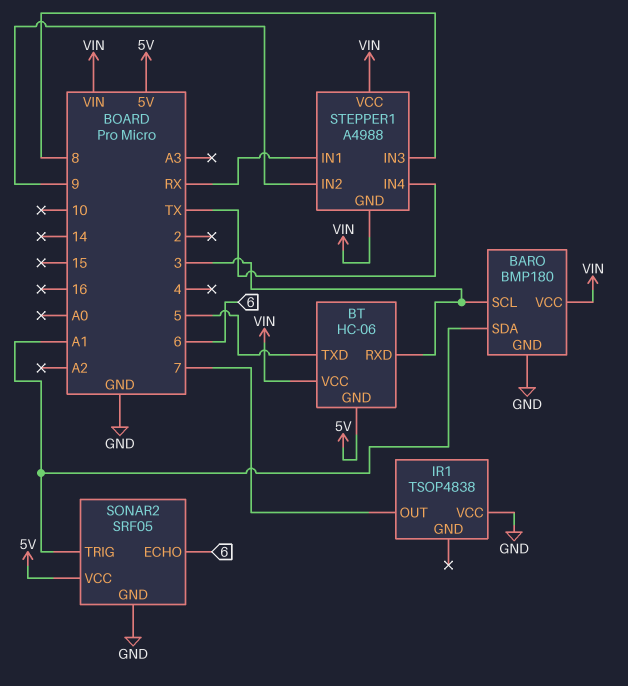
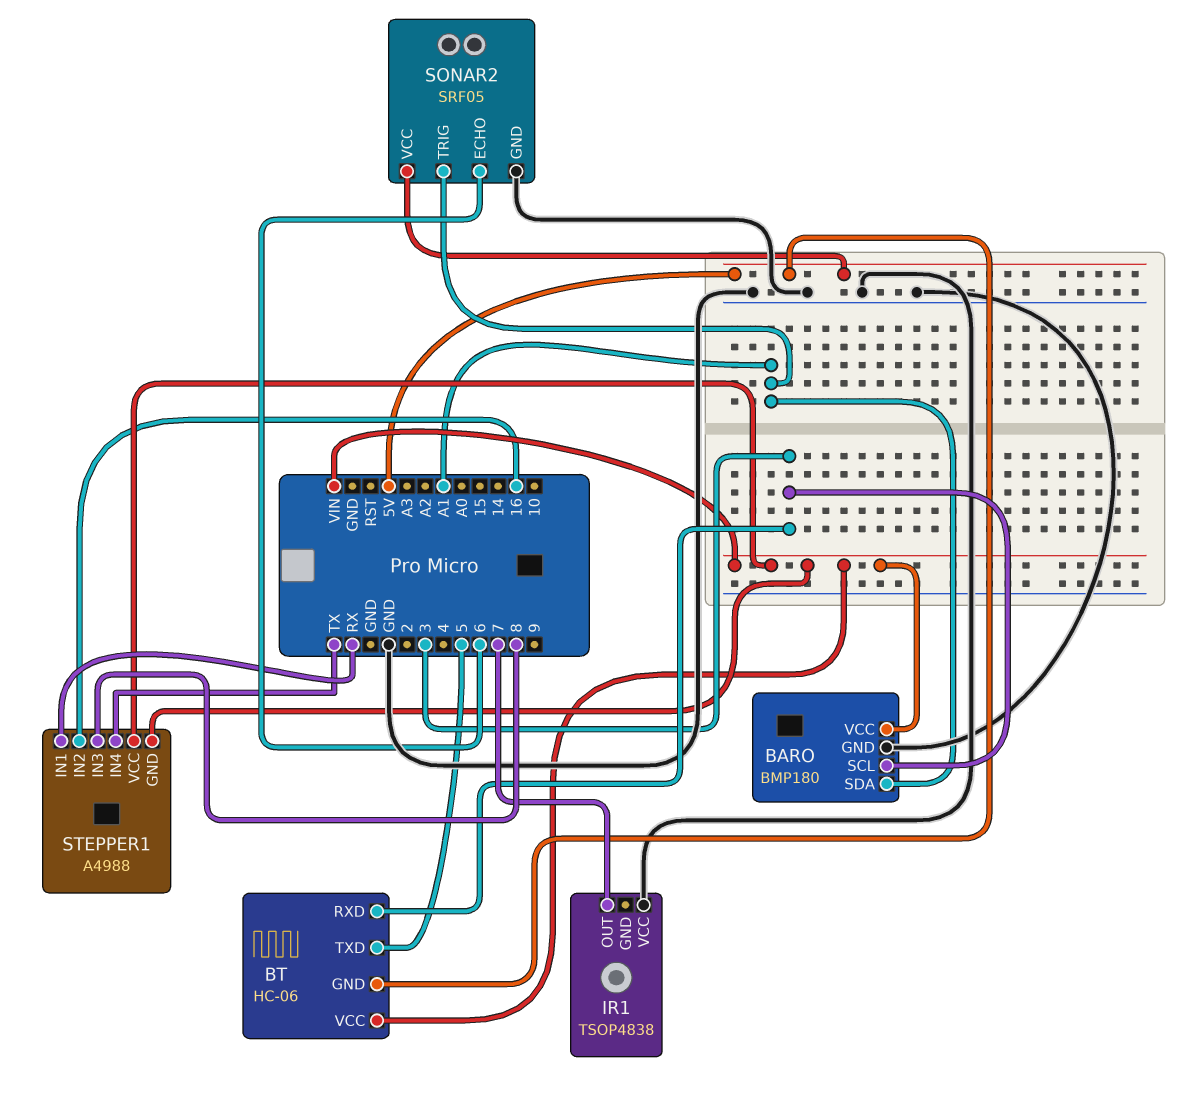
STEPPER1 pin IN2: 9 -> 16

